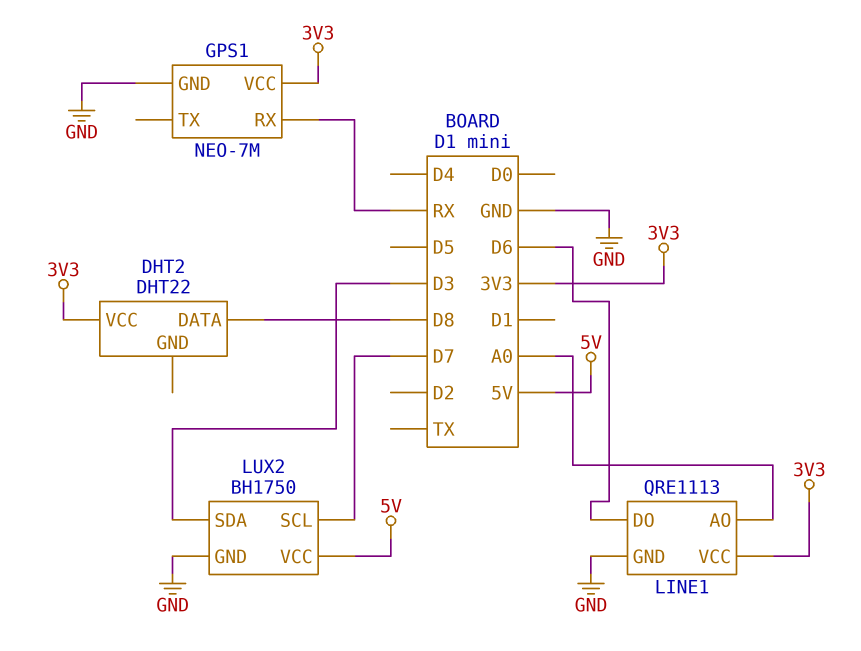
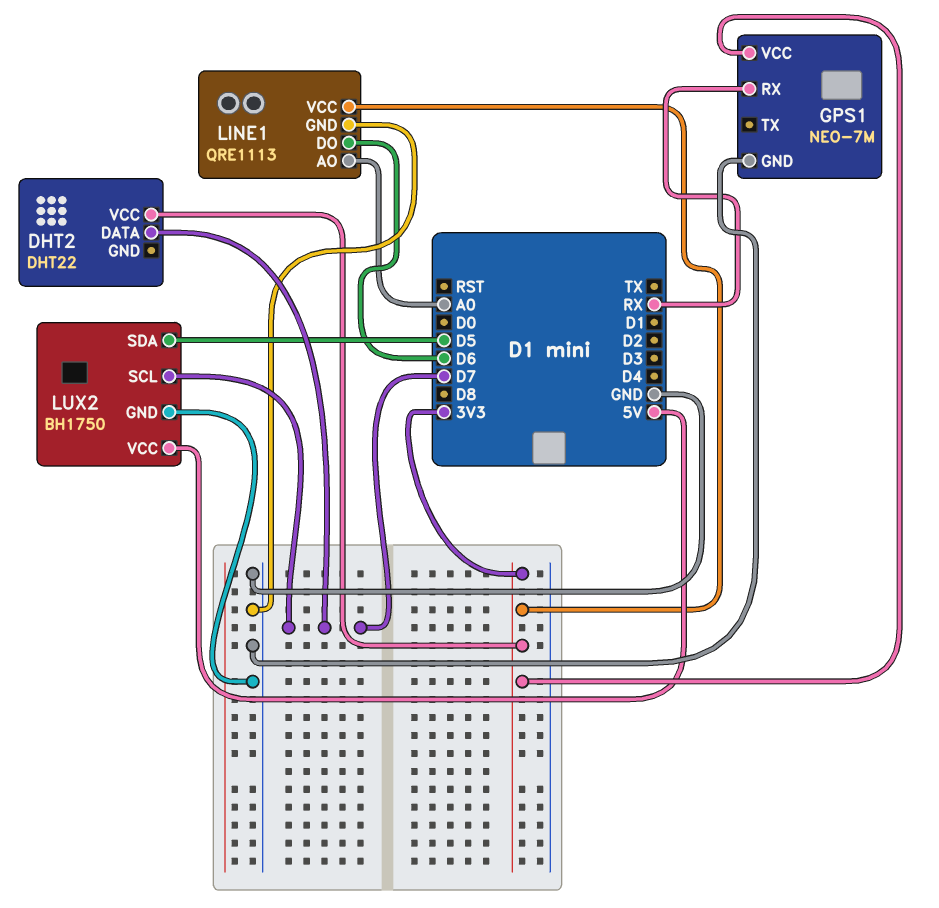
DHT2 pin DATA: D8 -> D7
LUX2 pin SDA: D3 -> D5

